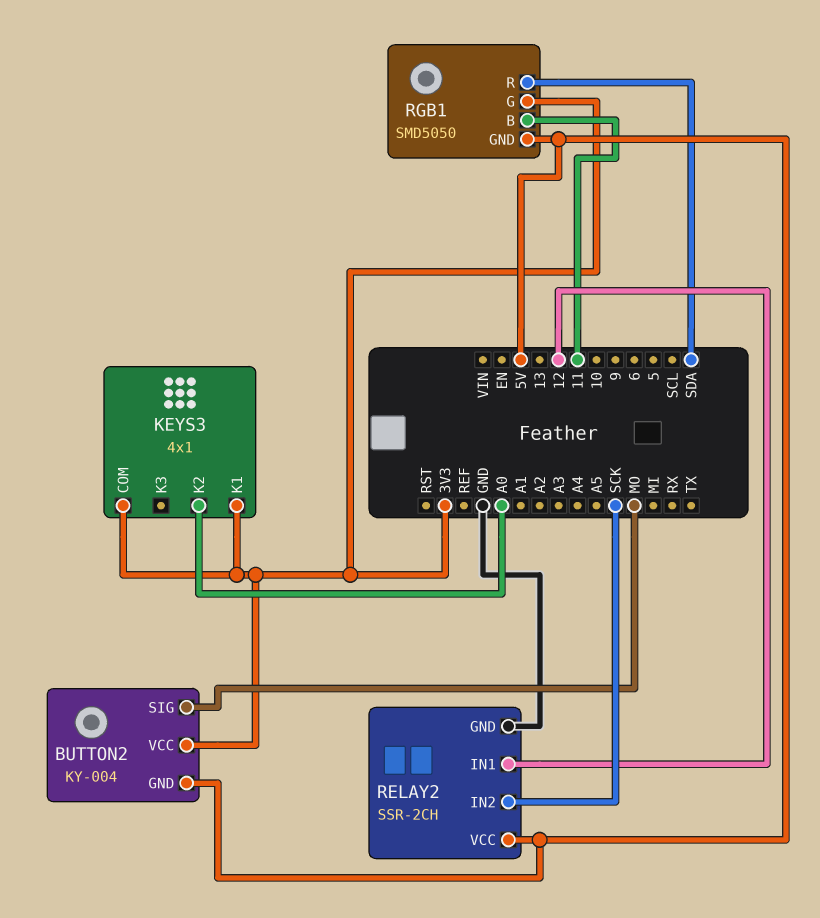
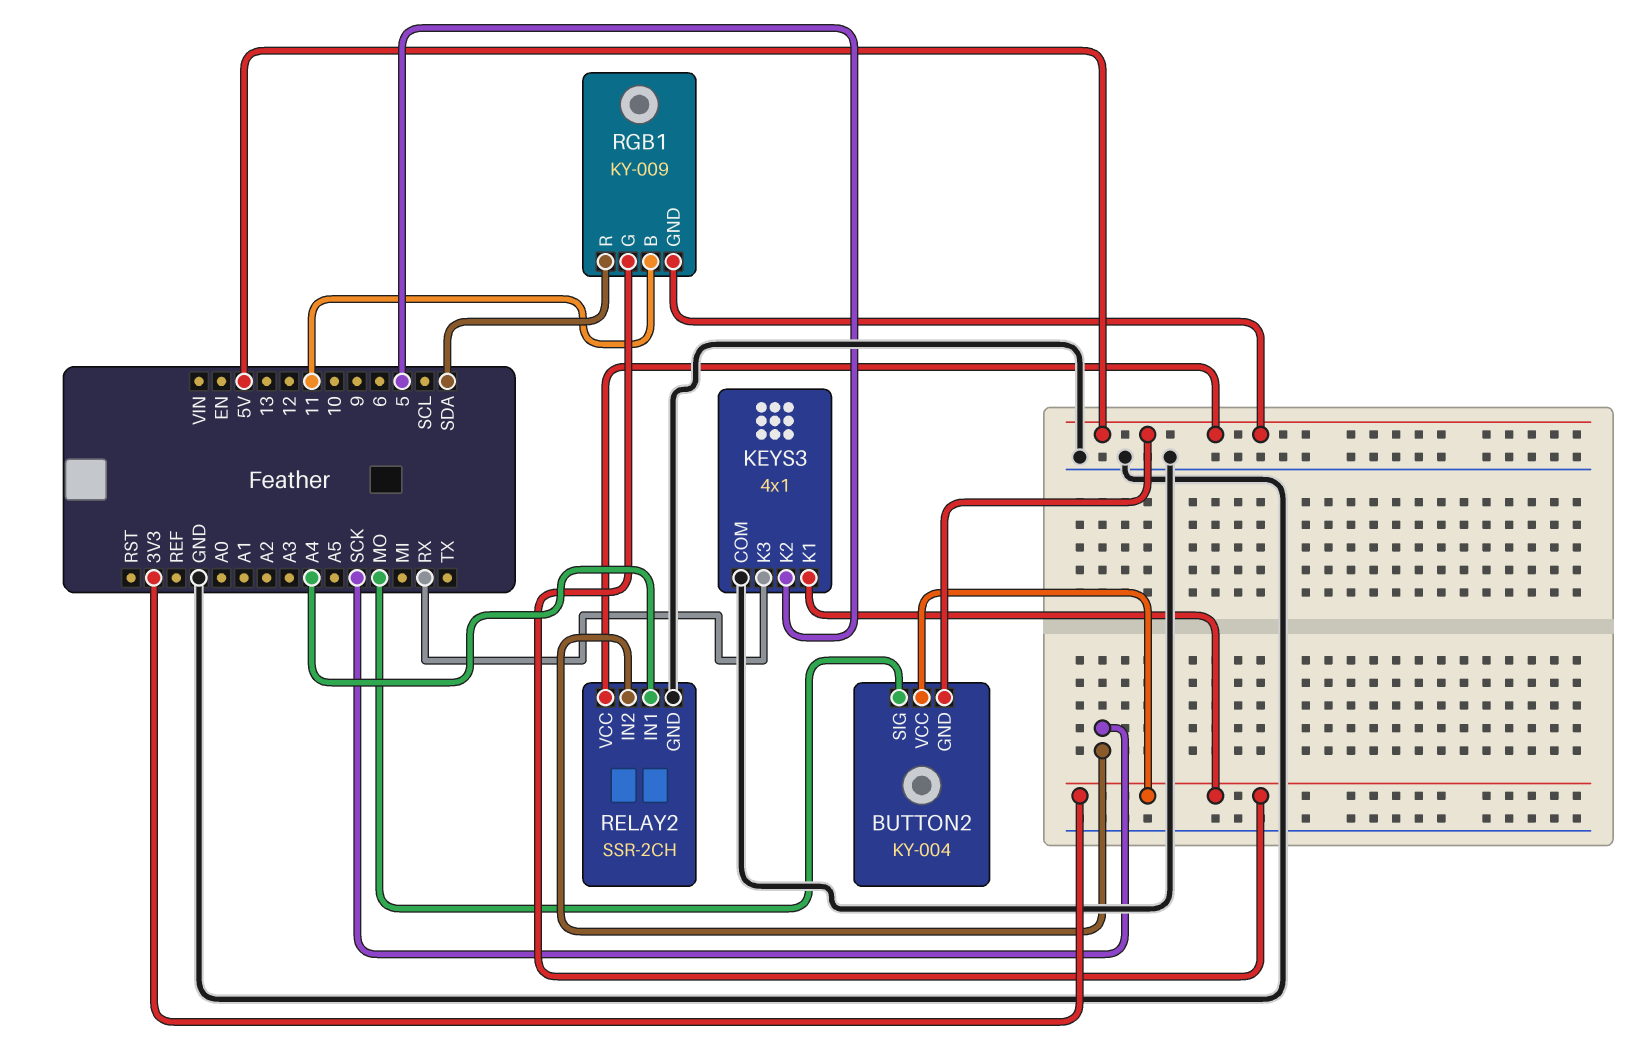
KEYS3 pin COM: 3V3 -> GND
KEYS3 pin K2: A0 -> 5
KEYS3 pin K3: none -> RX
RELAY2 pin IN1: 12 -> A4
RGB1: SMD5050 -> KY-009

